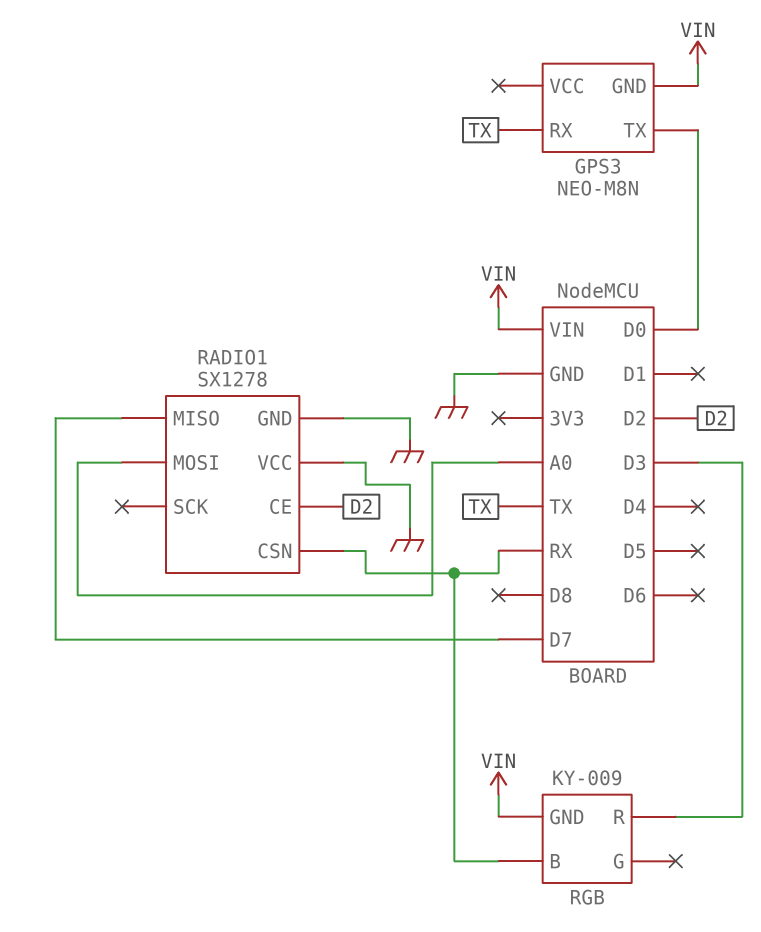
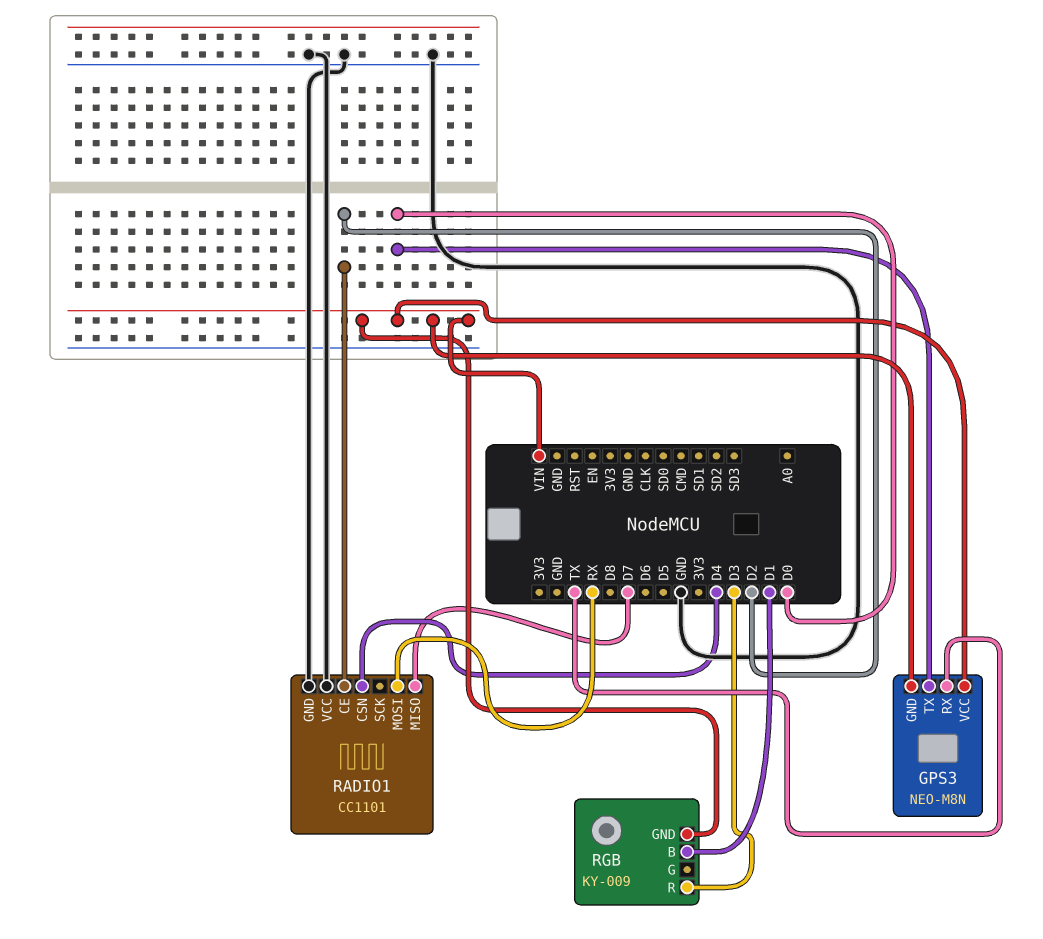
GPS3 pin VCC: none -> VIN
RADIO1: SX1278 -> CC1101
RADIO1 pin CSN: RX -> D4
RADIO1 pin MOSI: A0 -> RX
RGB pin B: RX -> D1

